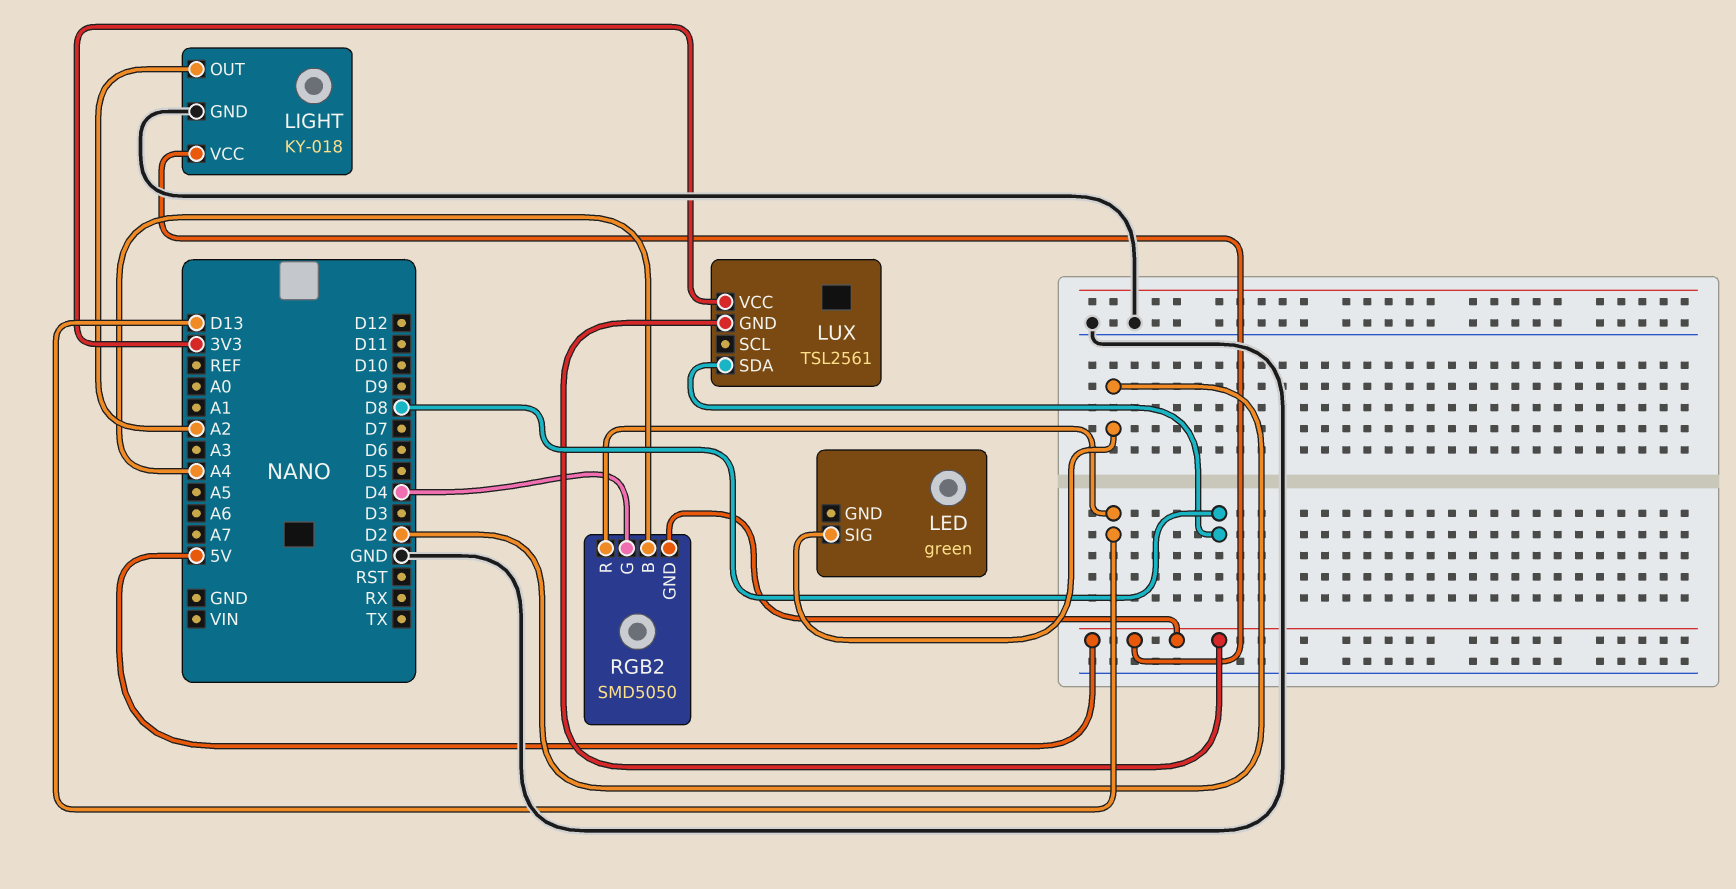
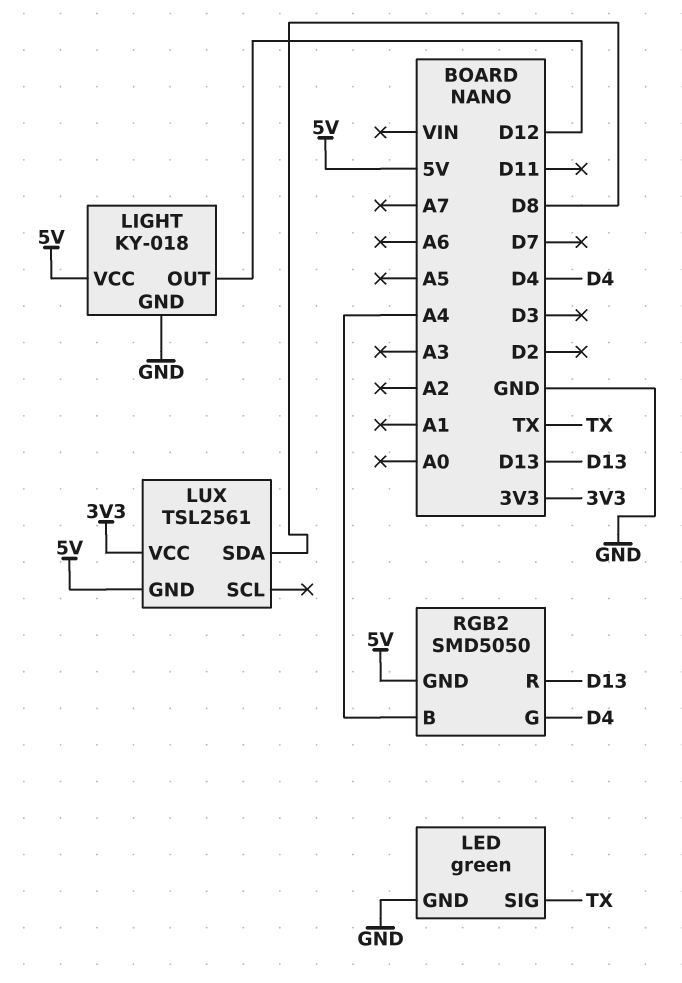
LED pin GND: none -> GND
LED pin SIG: D2 -> TX
LIGHT pin OUT: A2 -> D12

